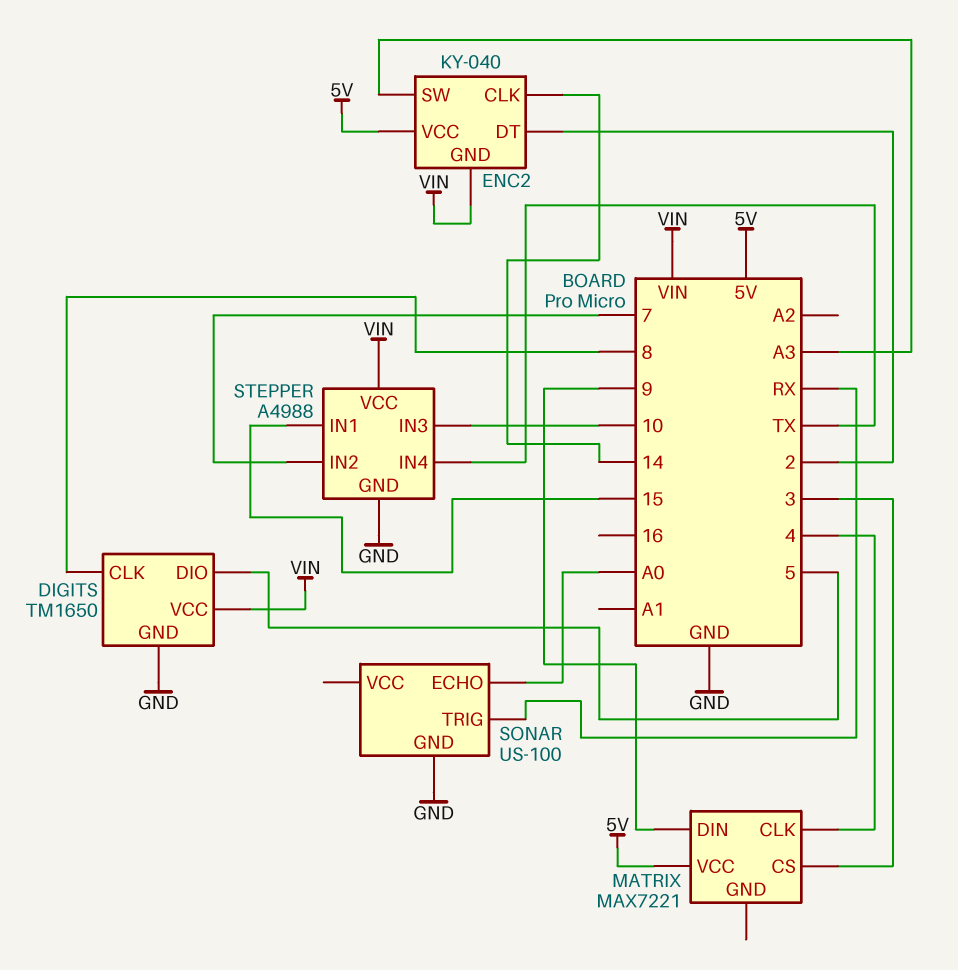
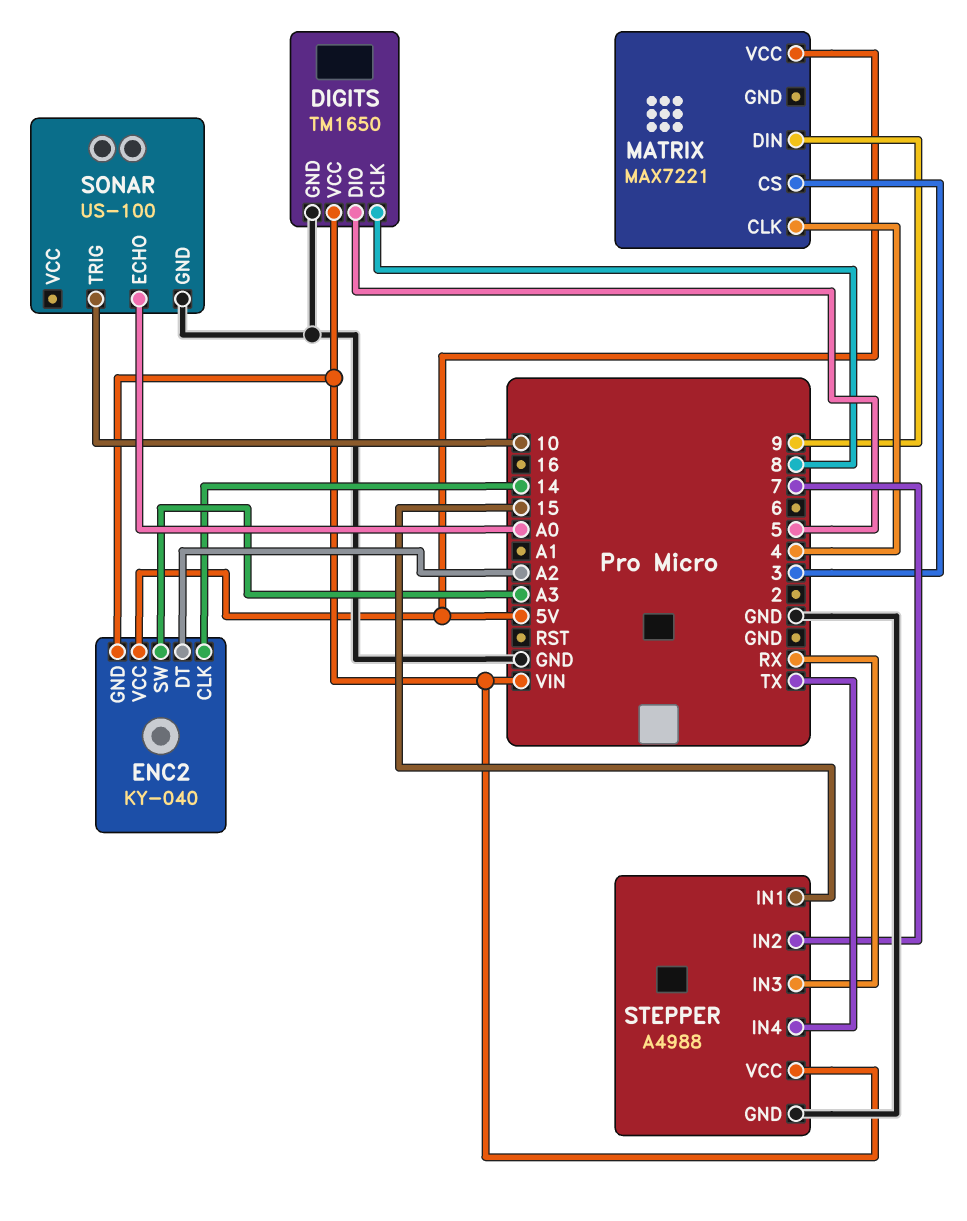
ENC2 pin DT: 2 -> A2
SONAR pin TRIG: RX -> 10
STEPPER pin IN3: 10 -> RX

